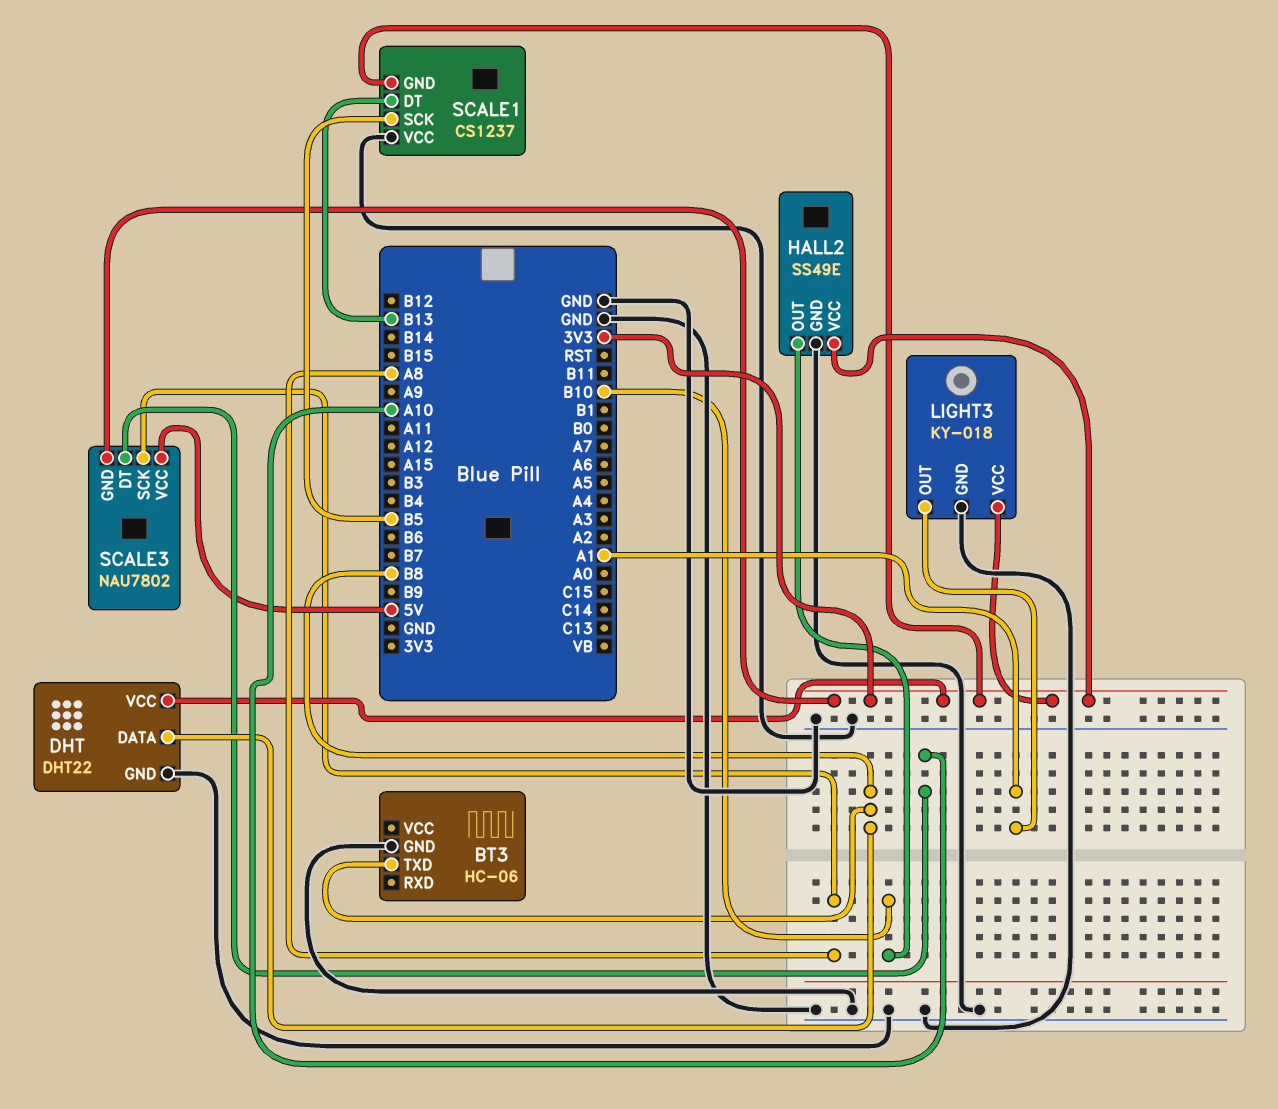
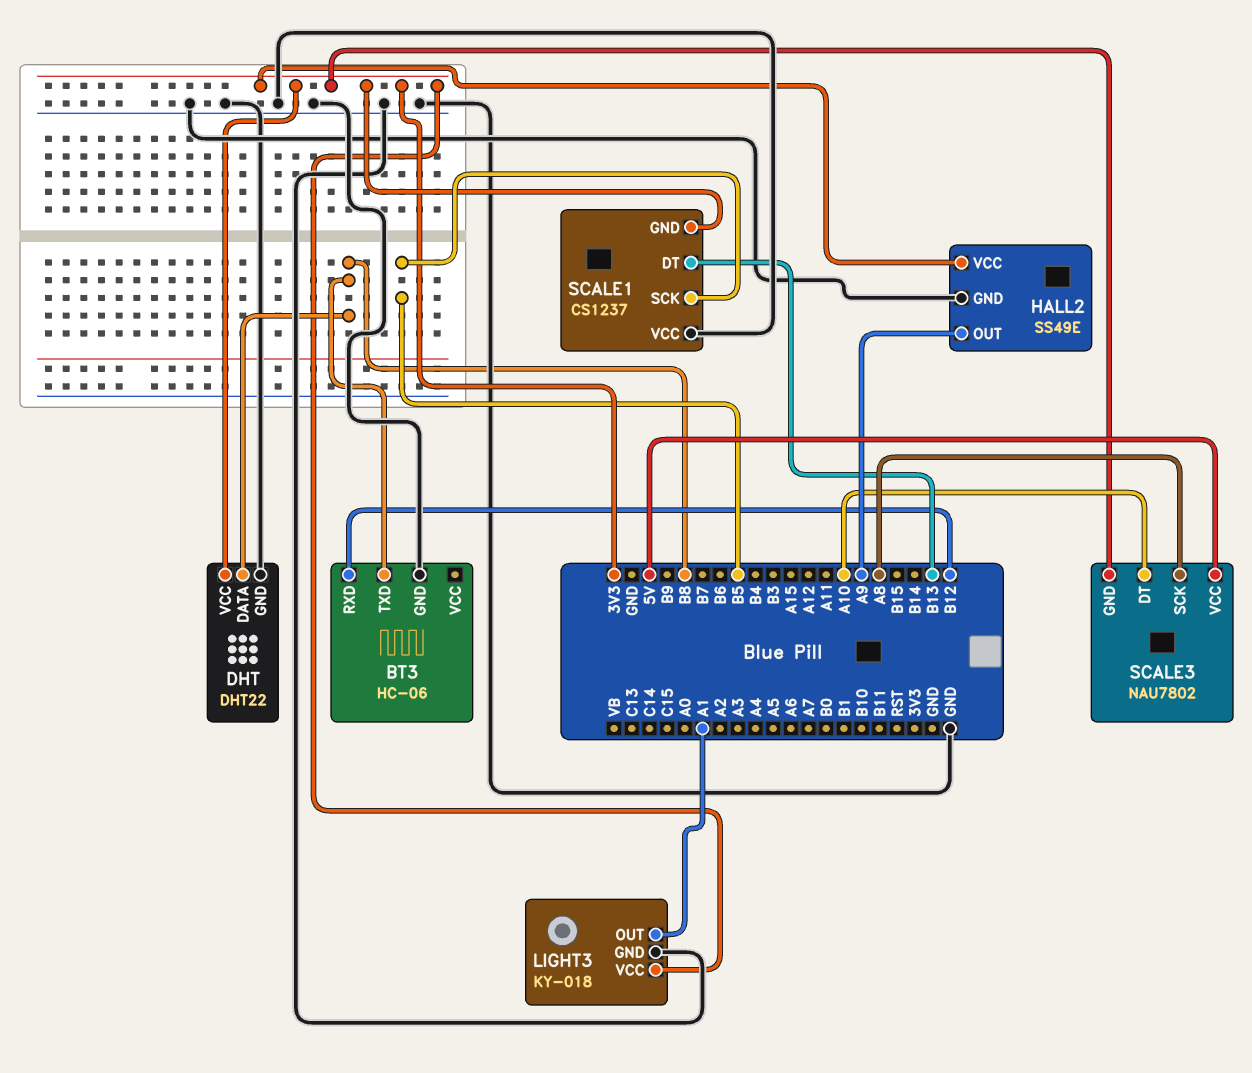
BT3 pin RXD: none -> B12
HALL2 pin OUT: B10 -> A9

